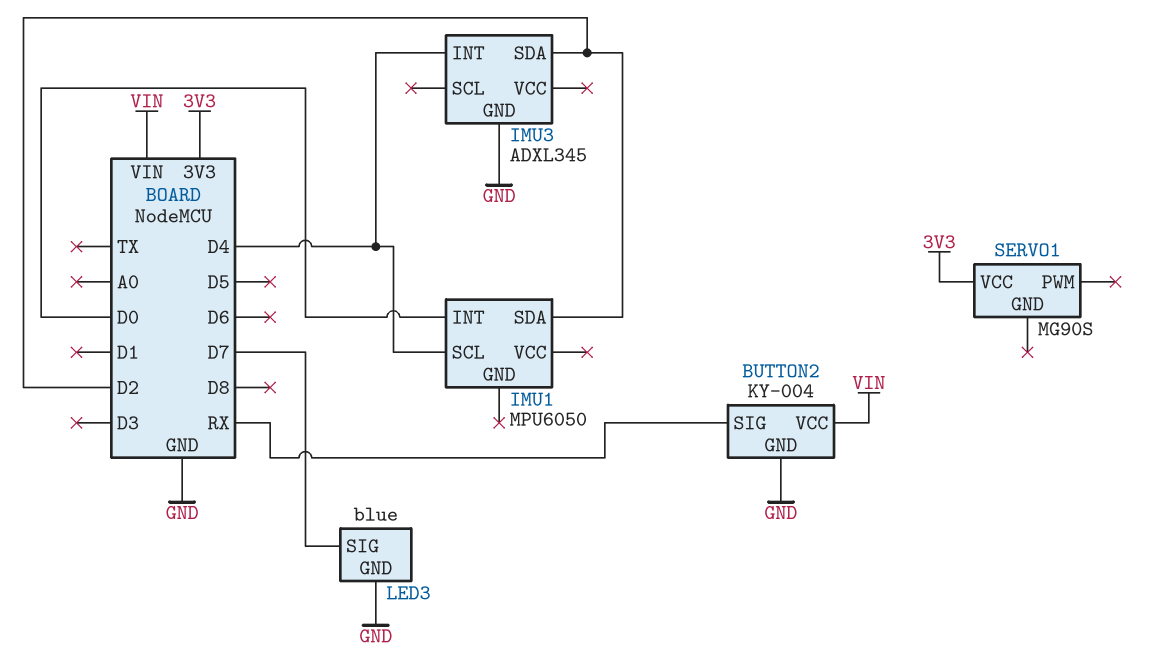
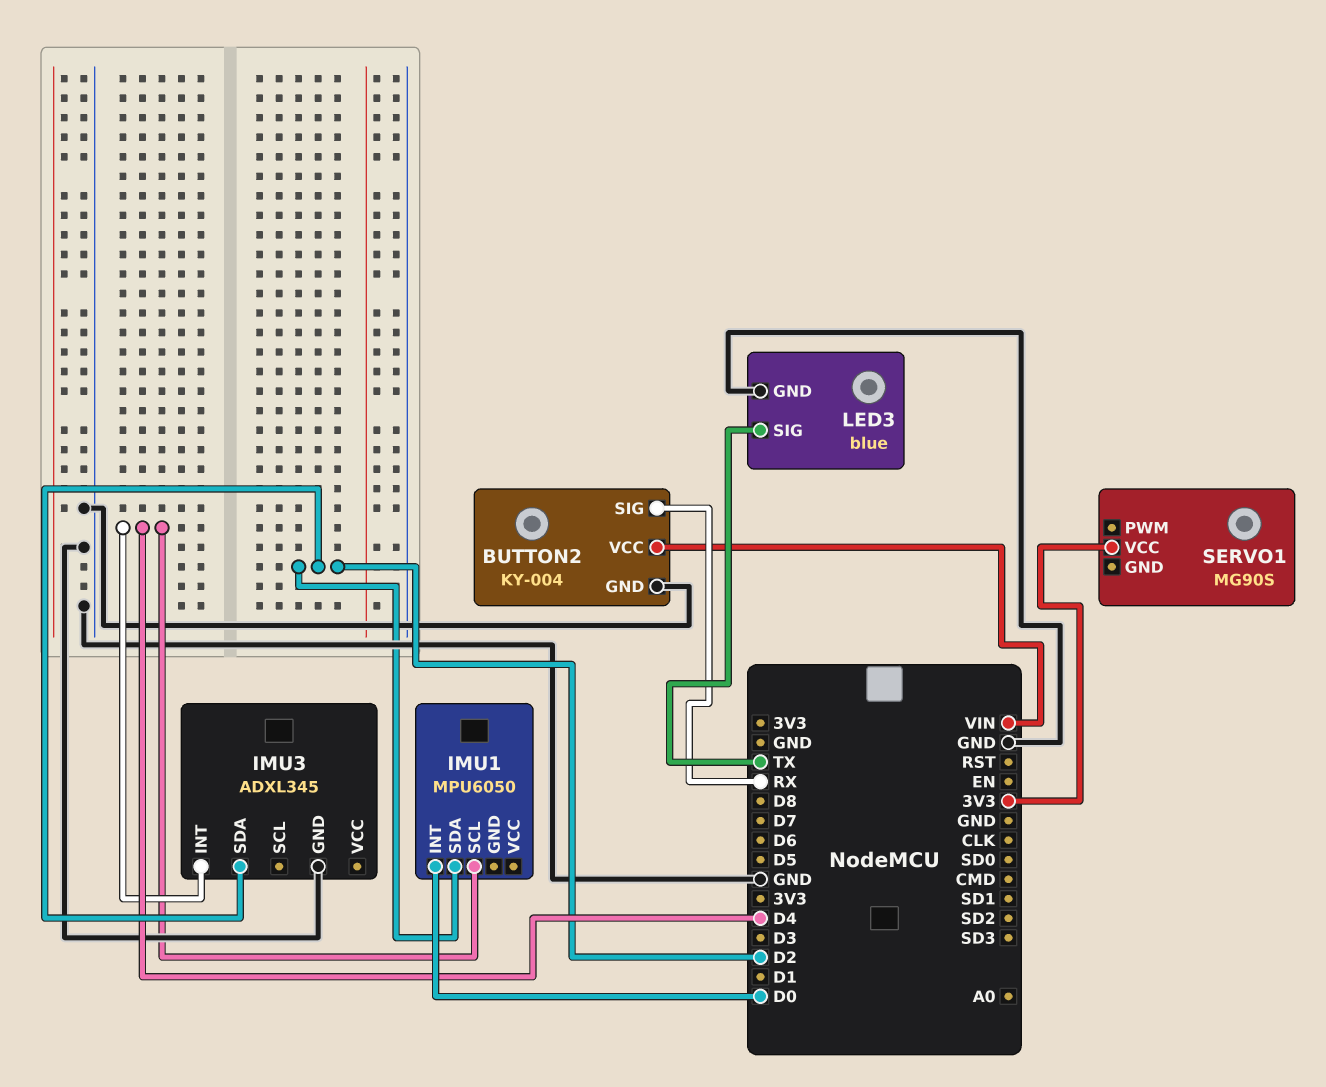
LED3 pin SIG: D7 -> TX

